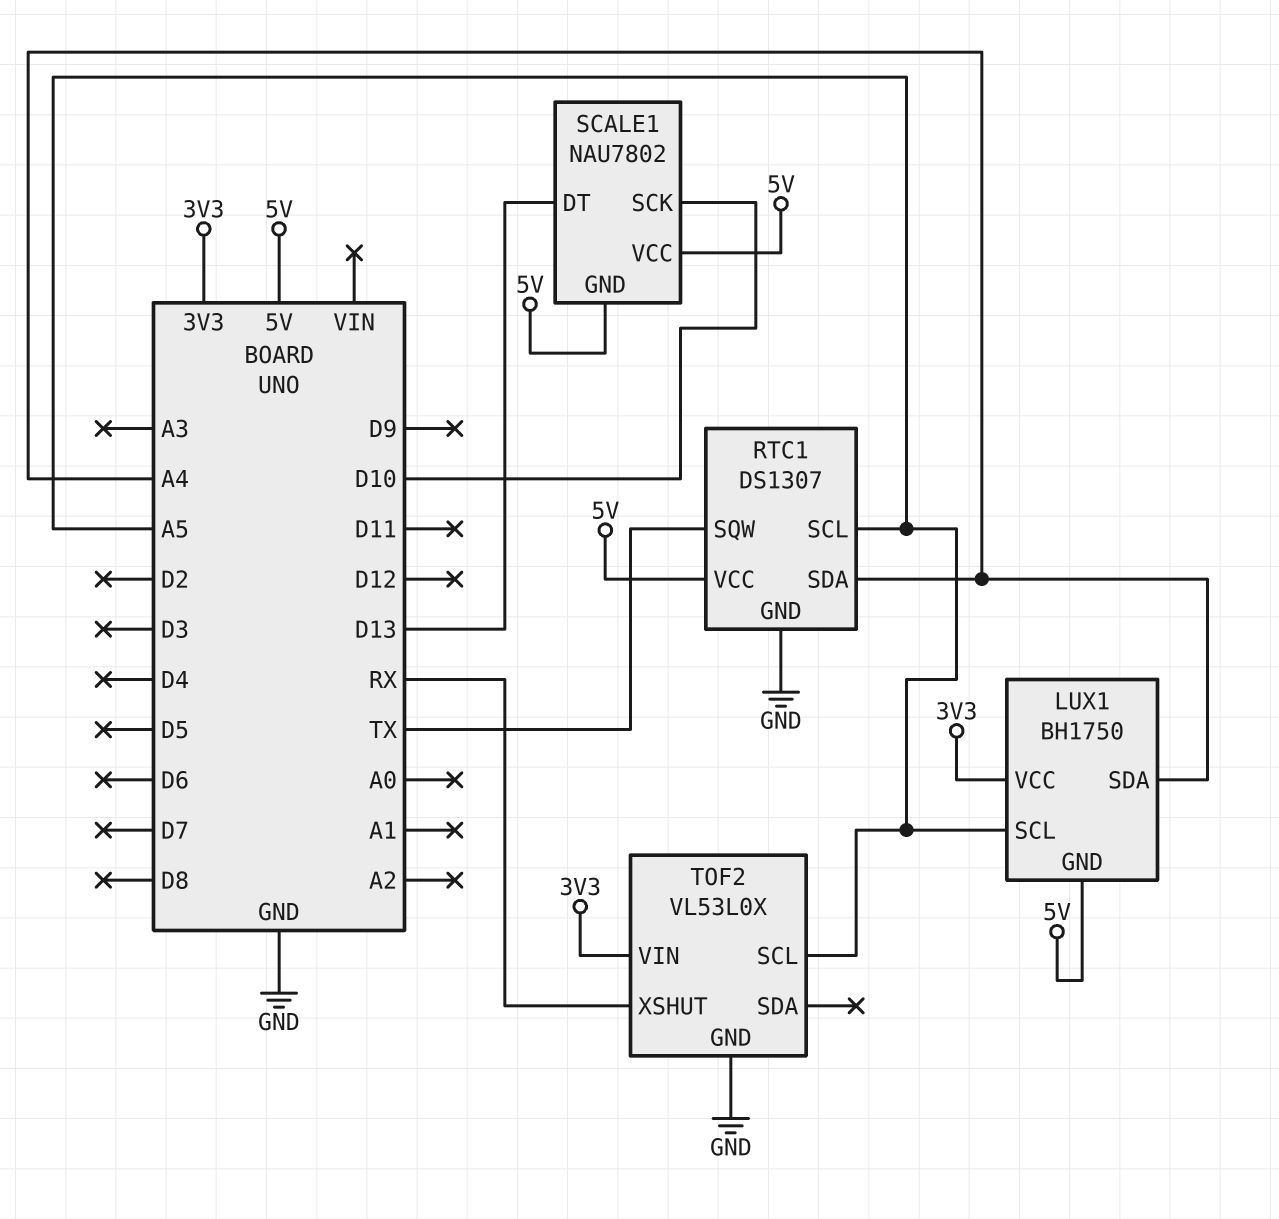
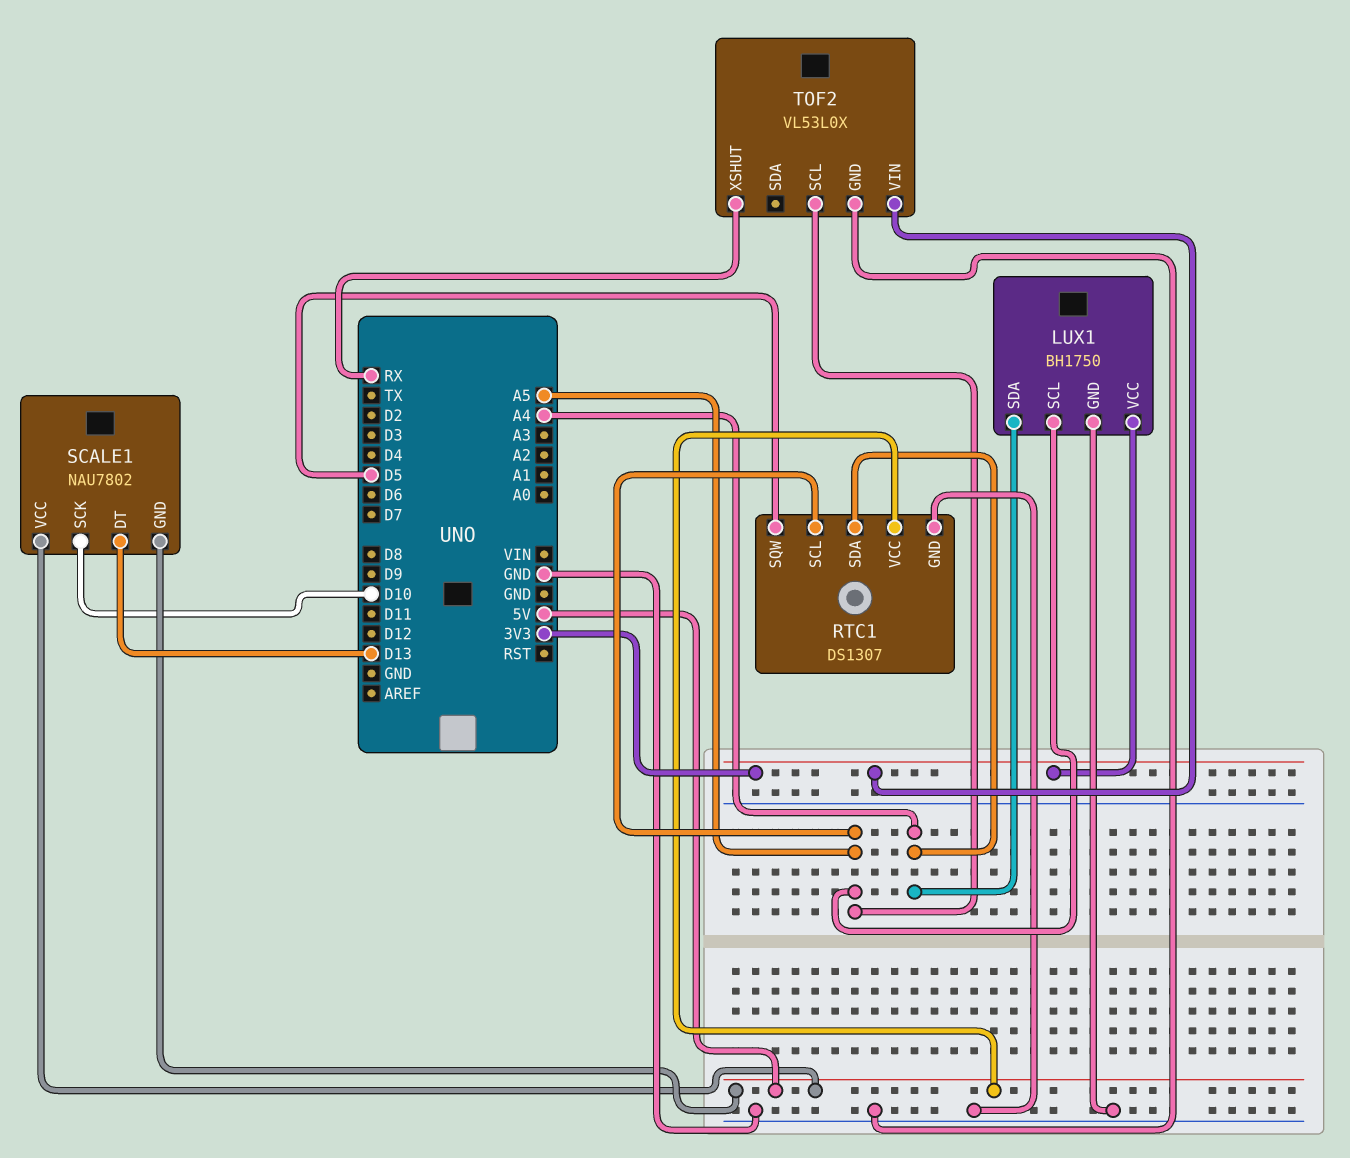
LUX1 pin GND: 5V -> GND
RTC1 pin SQW: TX -> D5

